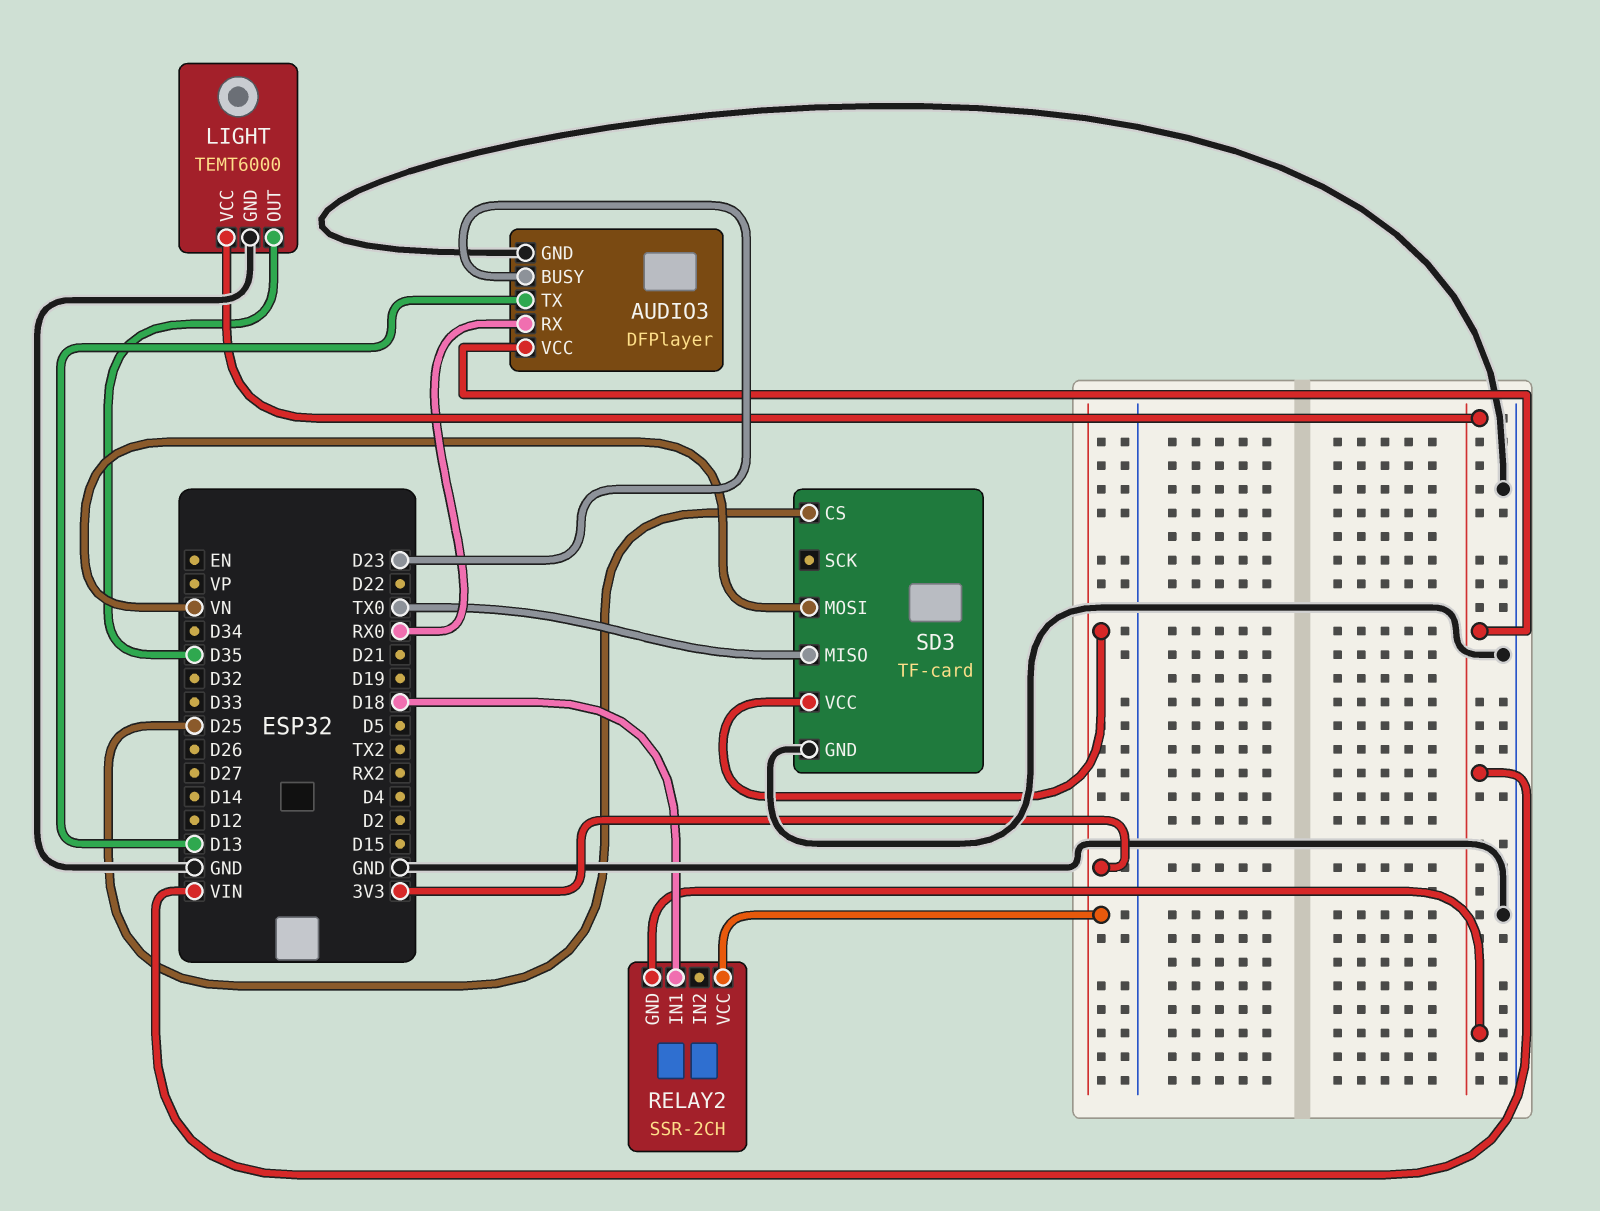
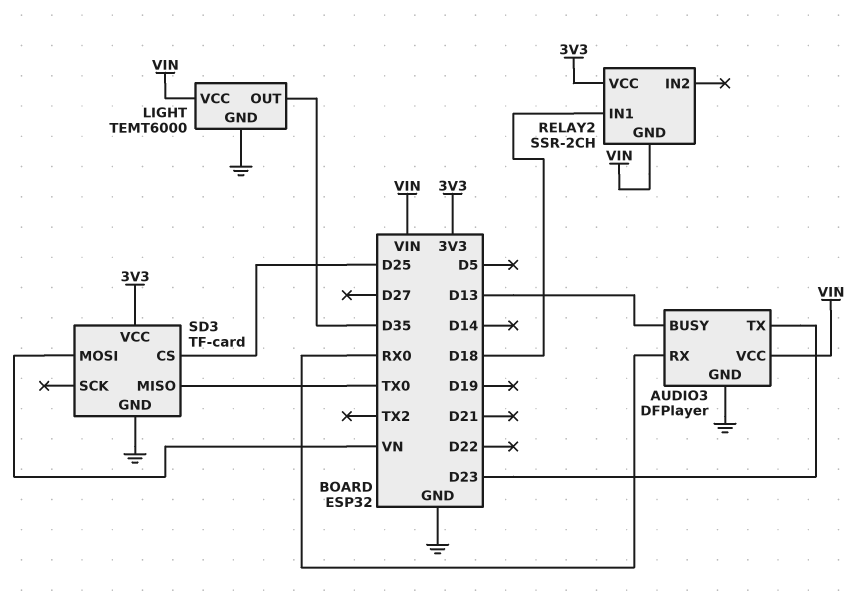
AUDIO3 pin BUSY: D23 -> D13
AUDIO3 pin TX: D13 -> D23

